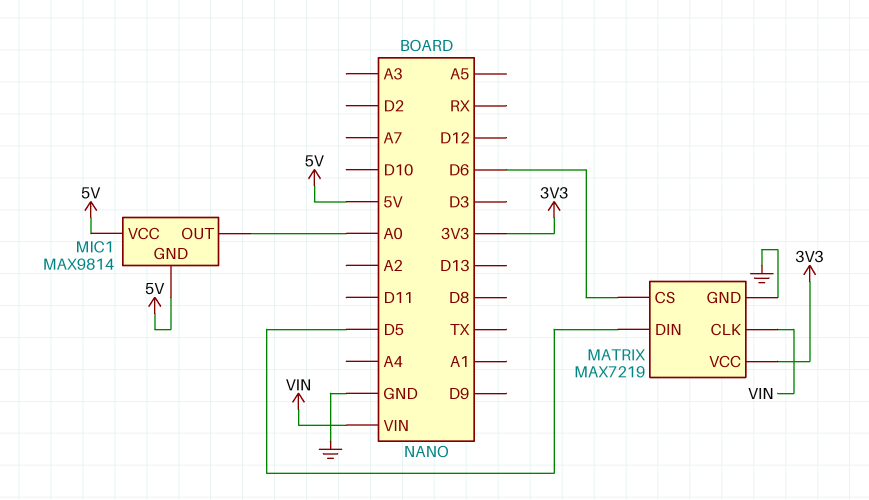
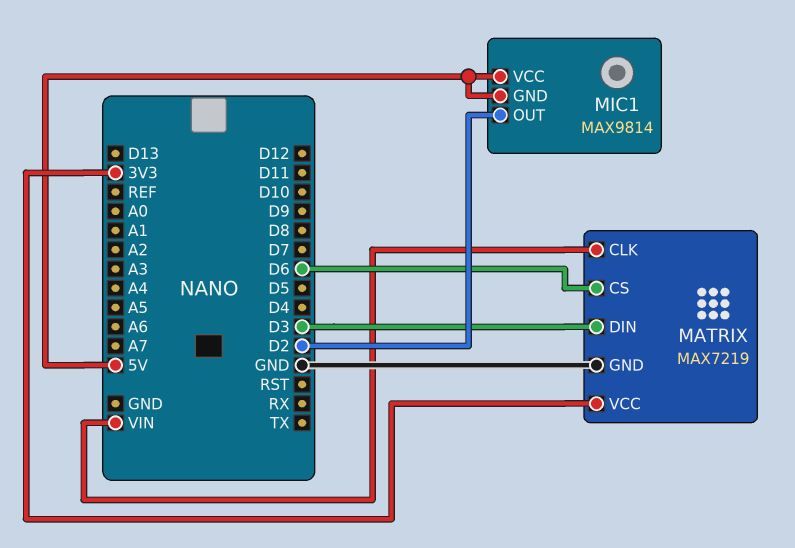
MATRIX pin DIN: D5 -> D3
MIC1 pin OUT: A0 -> D2

